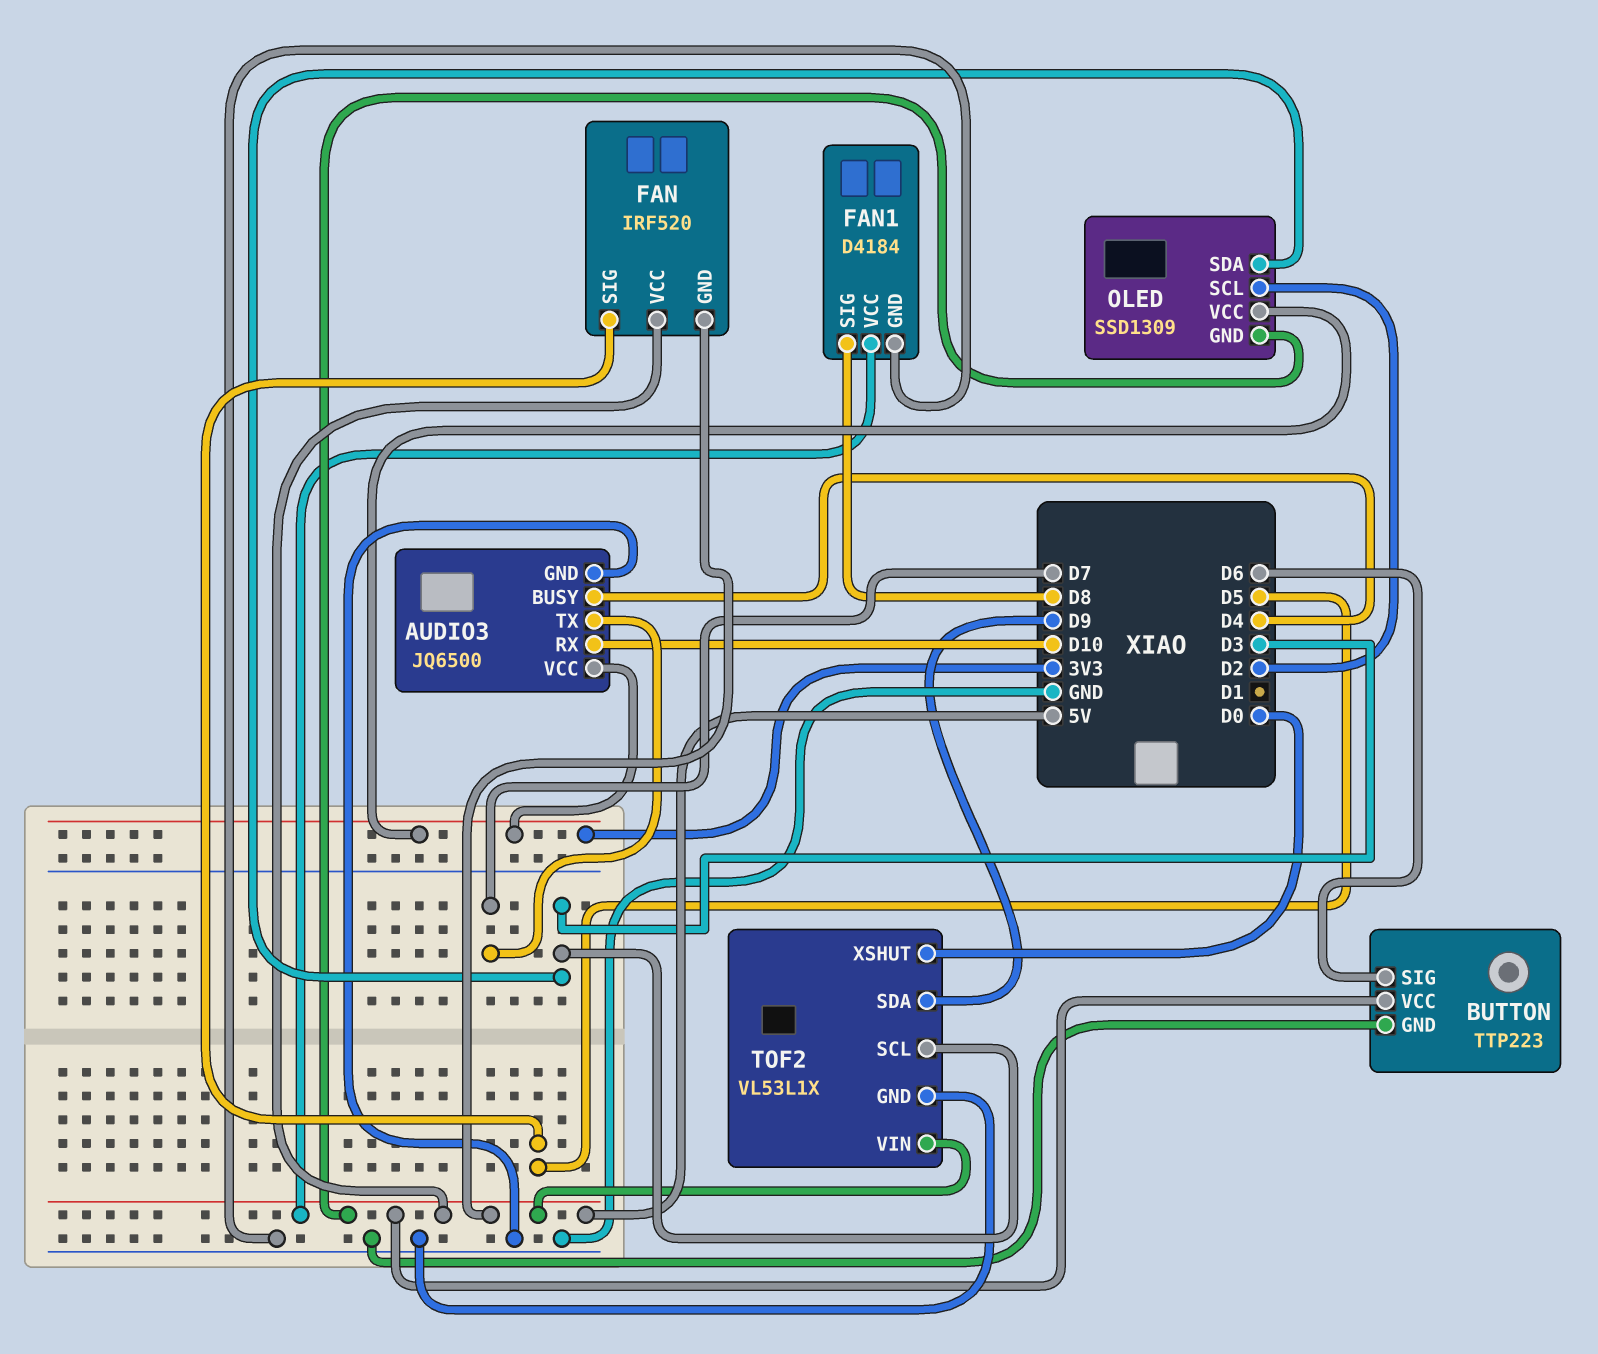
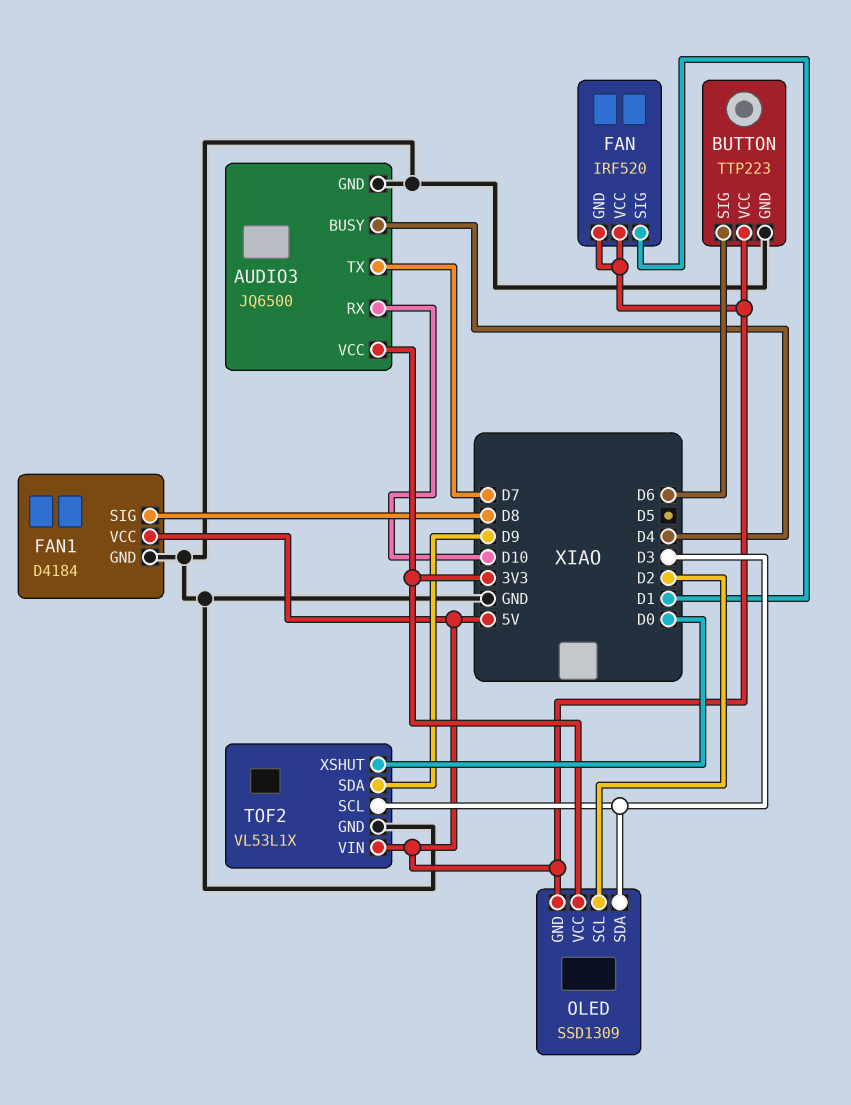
FAN pin SIG: D5 -> D1

